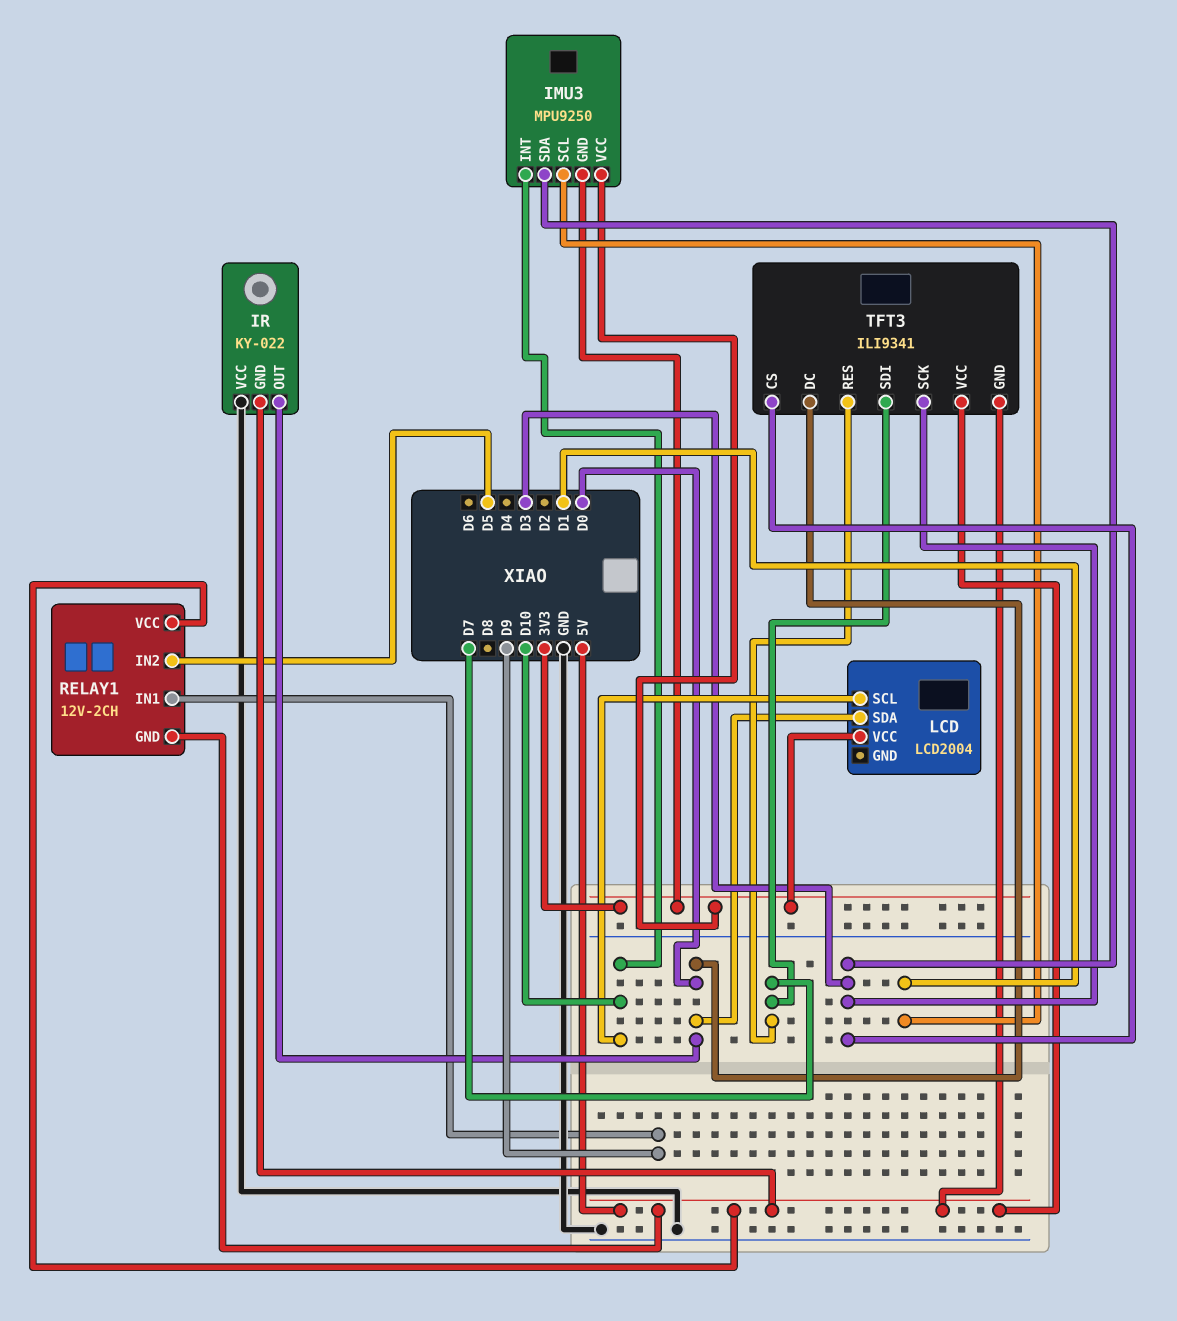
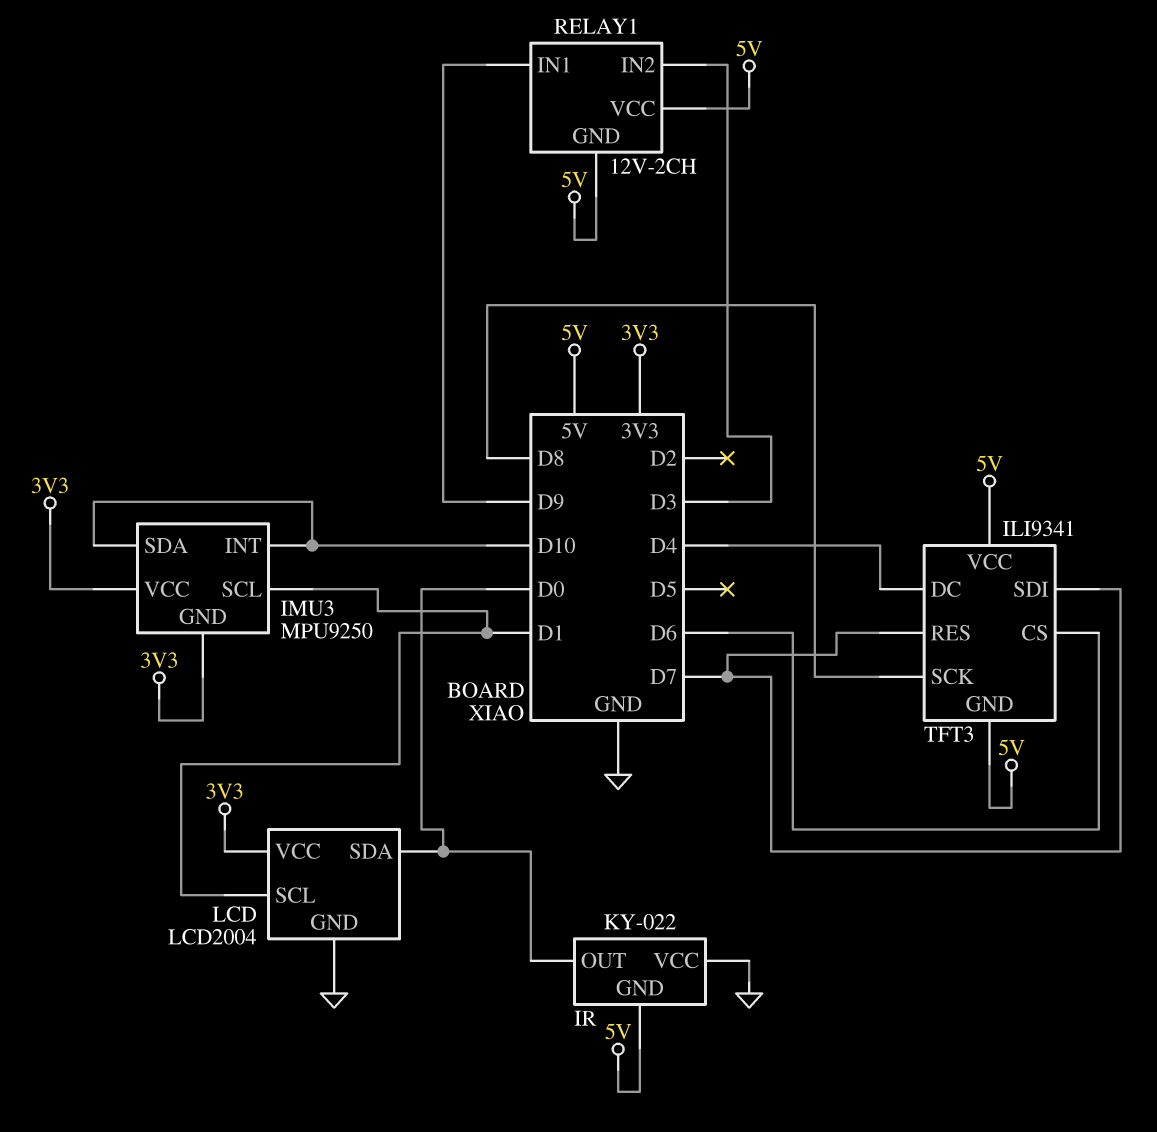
IMU3 pin SDA: D3 -> D10
LCD pin GND: none -> GND
LCD pin SCL: D10 -> D1
RELAY1 pin IN2: D5 -> D3
TFT3 pin CS: D3 -> D6
TFT3 pin DC: D0 -> D4
TFT3 pin SCK: D3 -> D8

